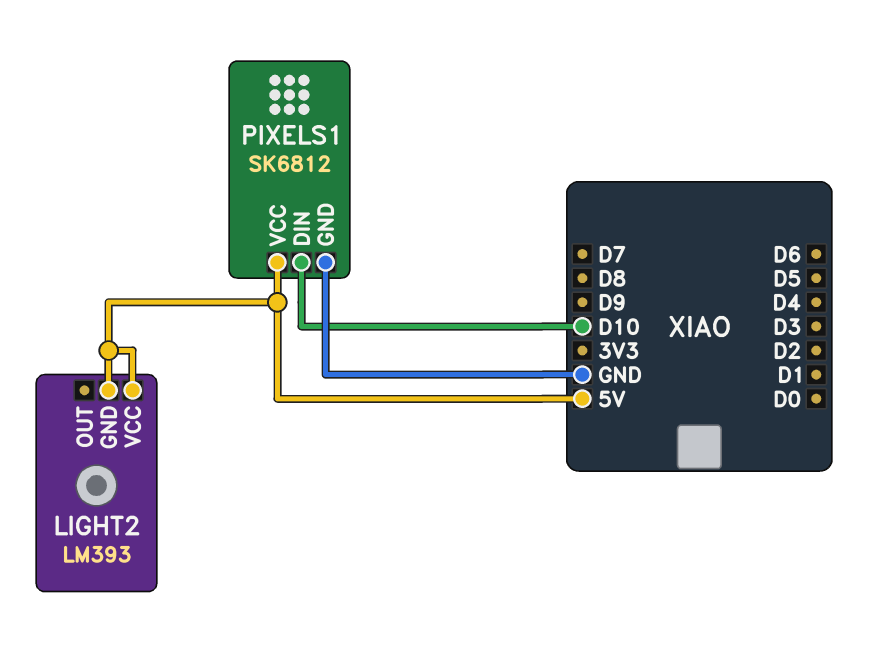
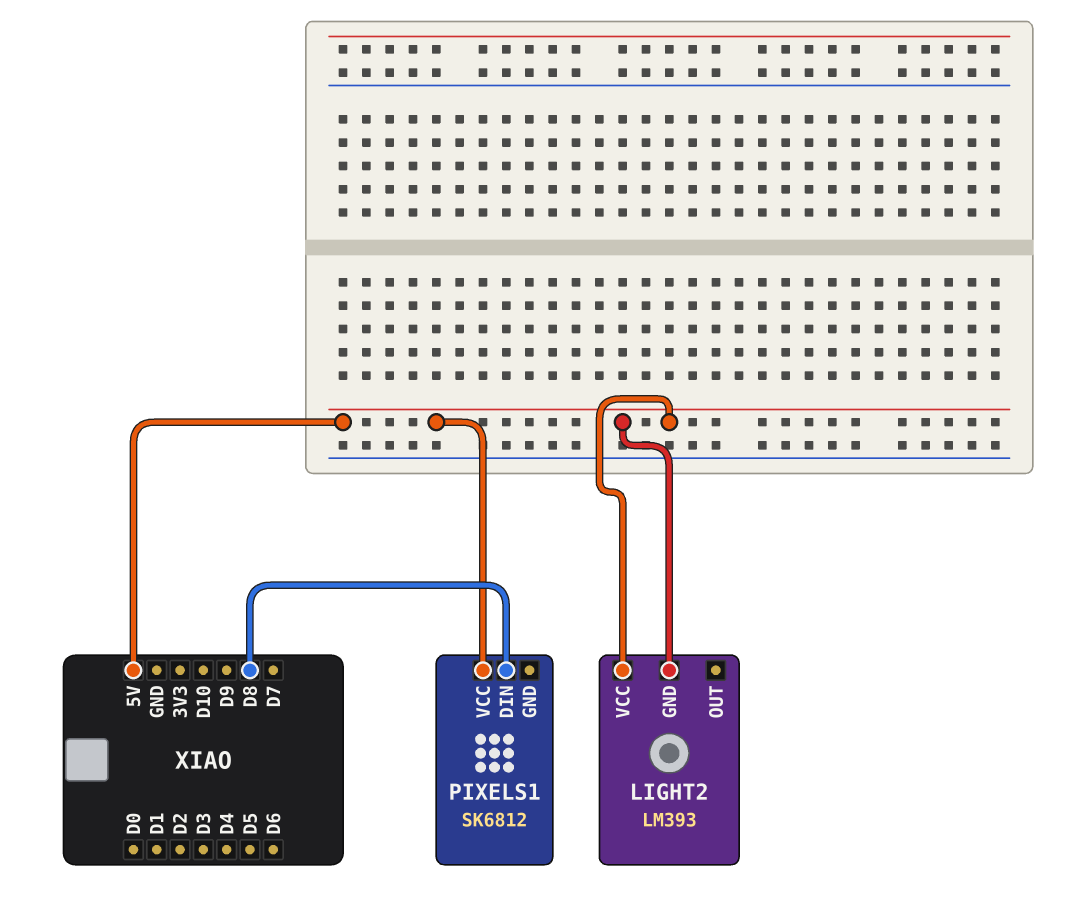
PIXELS1 pin DIN: D10 -> D8
PIXELS1 pin GND: GND -> none

